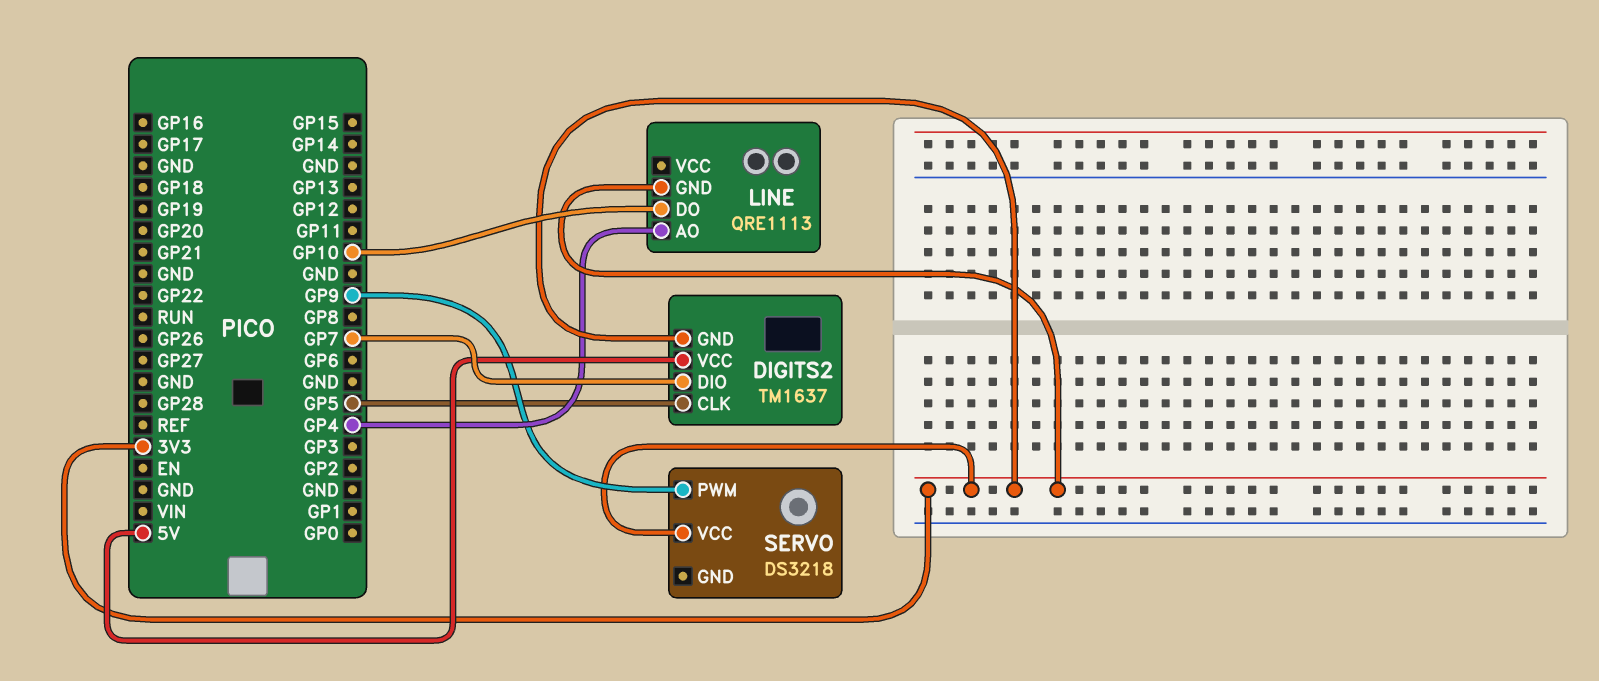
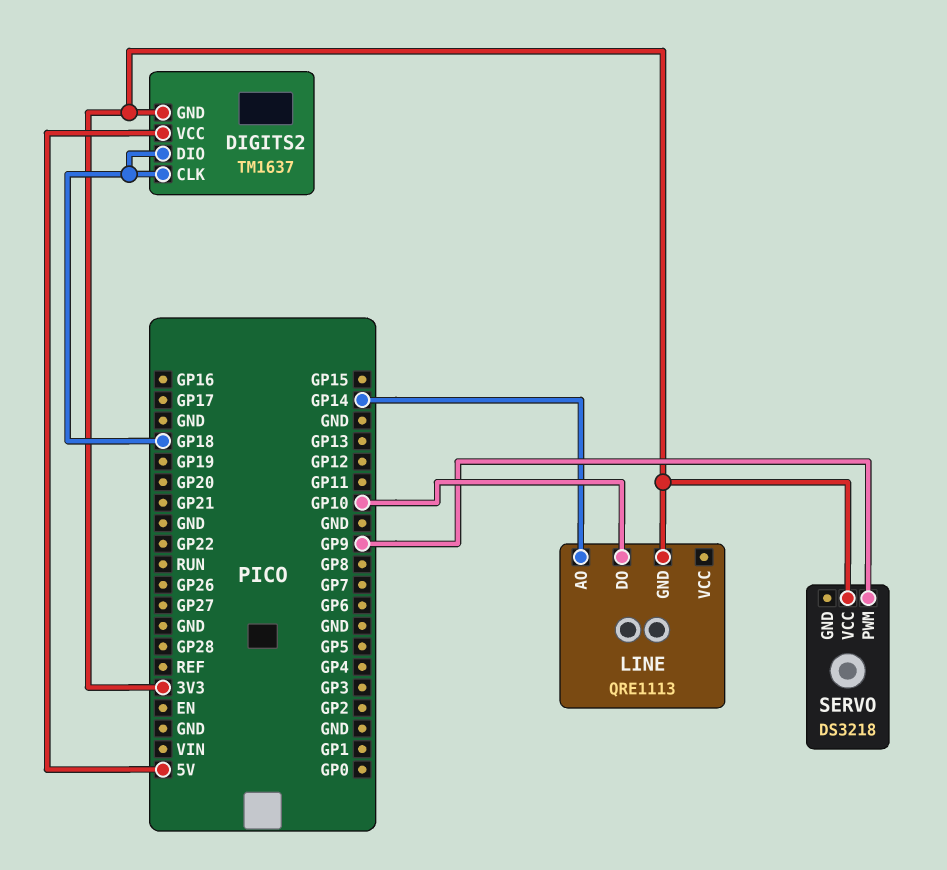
DIGITS2 pin CLK: GP5 -> GP18
DIGITS2 pin DIO: GP7 -> GP18
LINE pin AO: GP4 -> GP14

